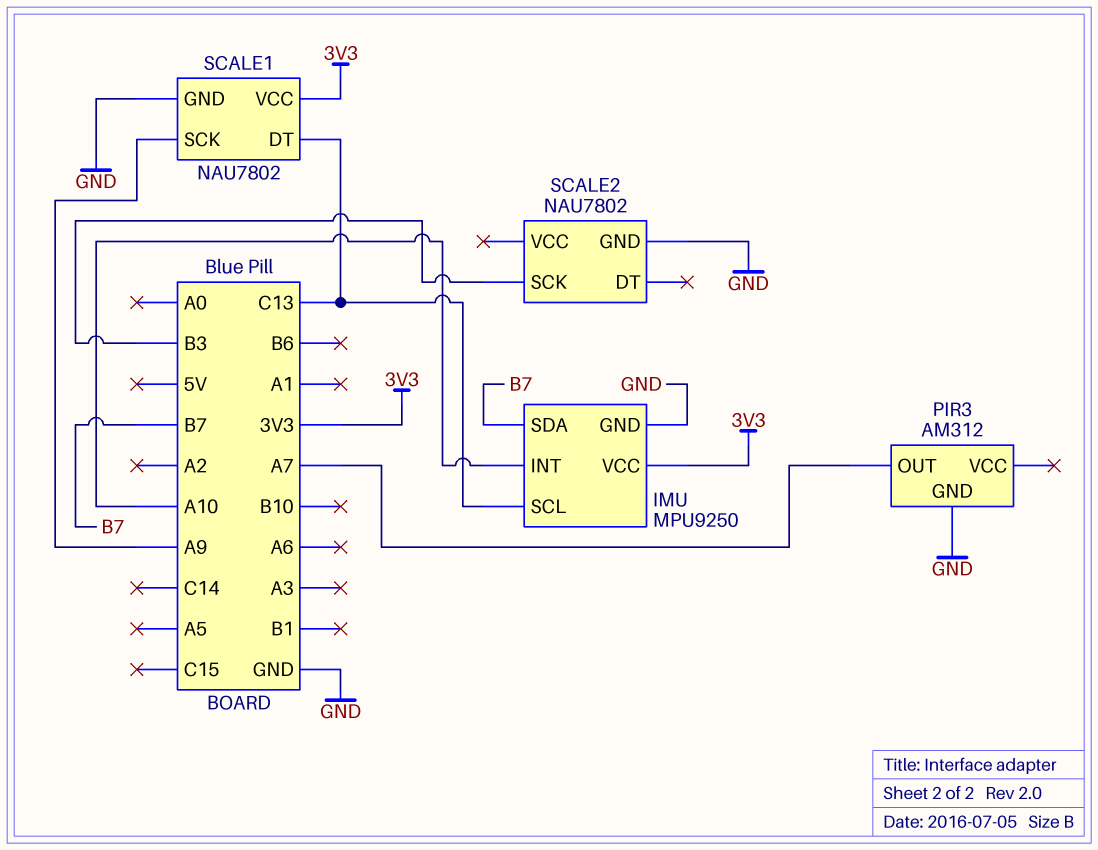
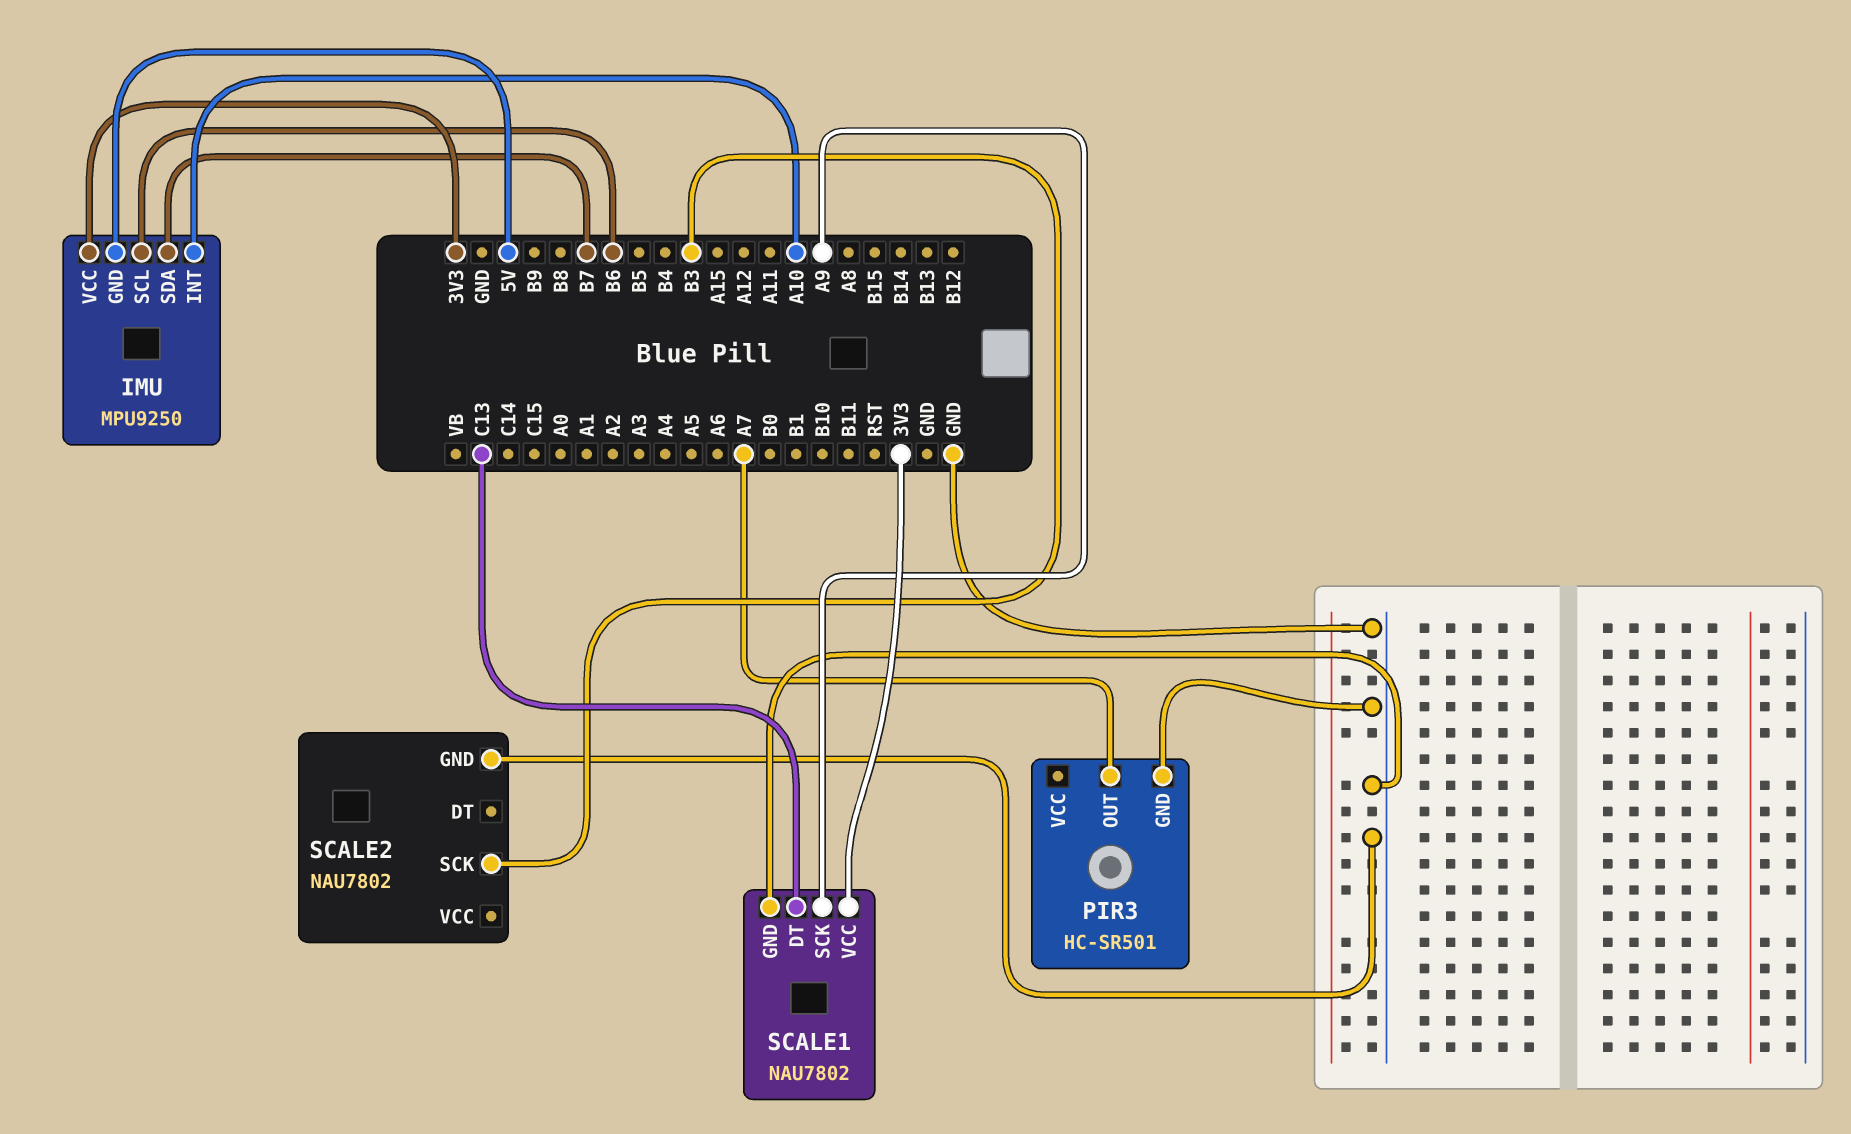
IMU pin GND: GND -> 5V
IMU pin SCL: C13 -> B6
PIR3: AM312 -> HC-SR501

